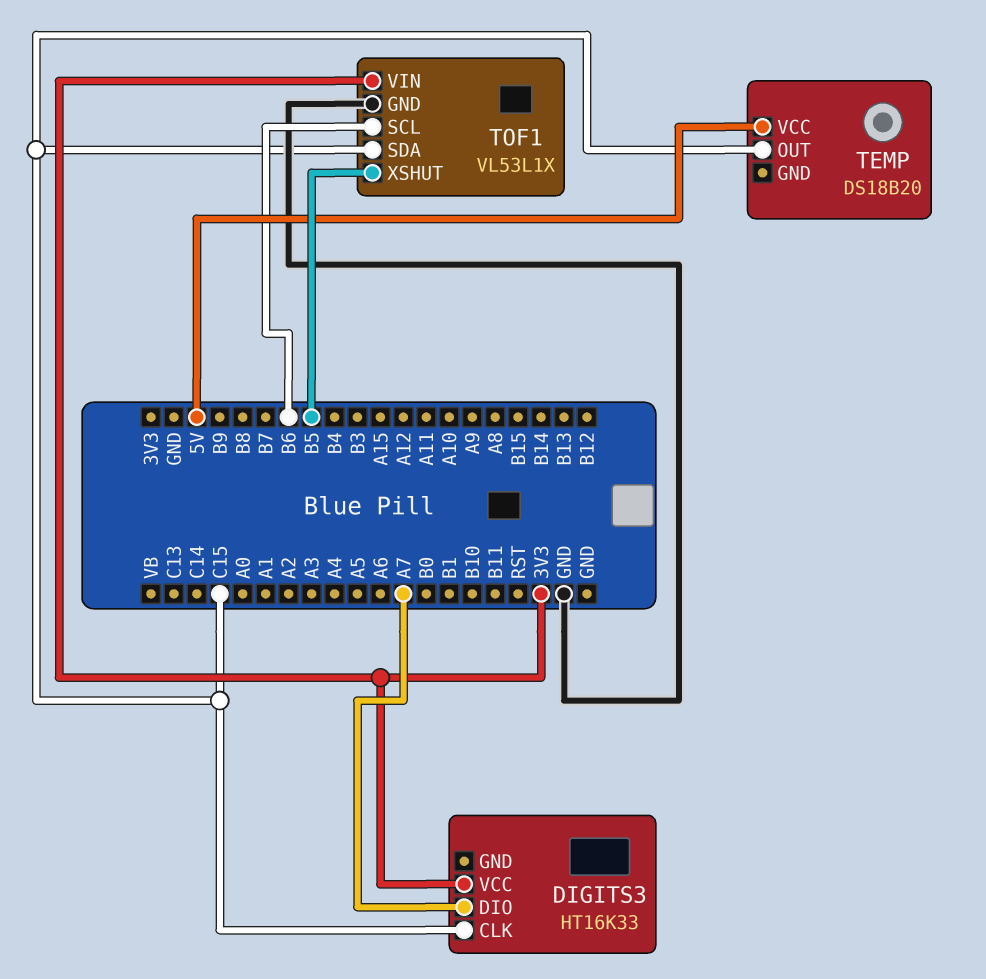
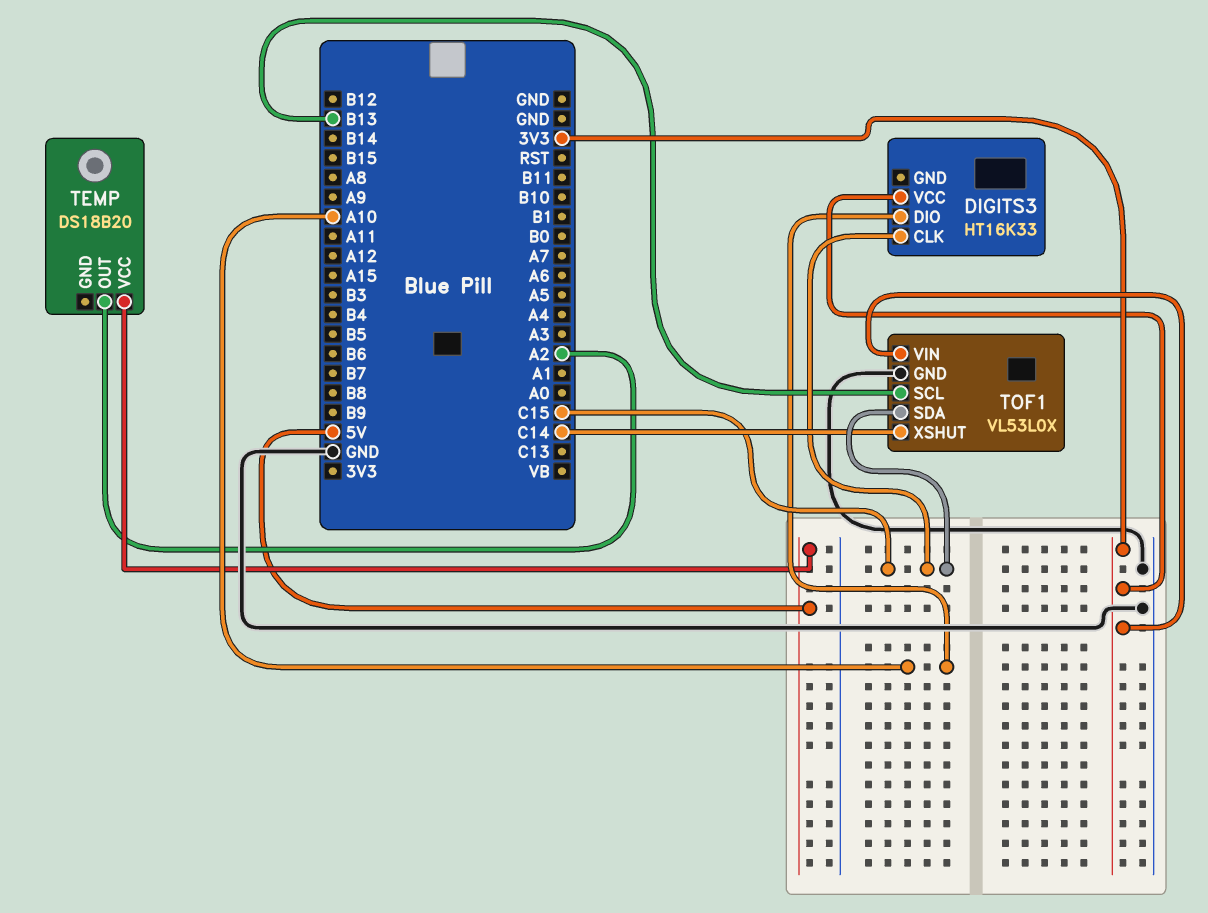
DIGITS3 pin DIO: A7 -> A10
TEMP pin OUT: C15 -> A2
TOF1: VL53L1X -> VL53L0X
TOF1 pin SCL: B6 -> B13
TOF1 pin XSHUT: B5 -> C14

